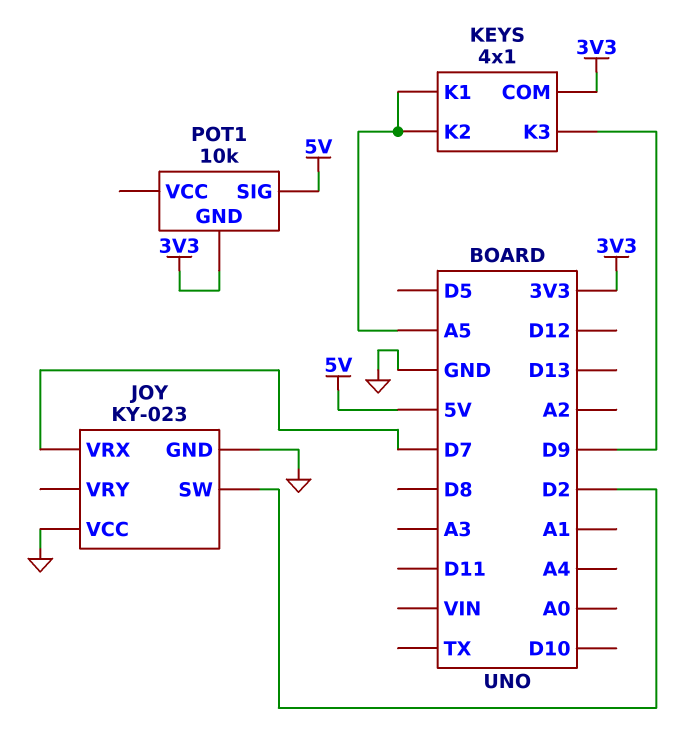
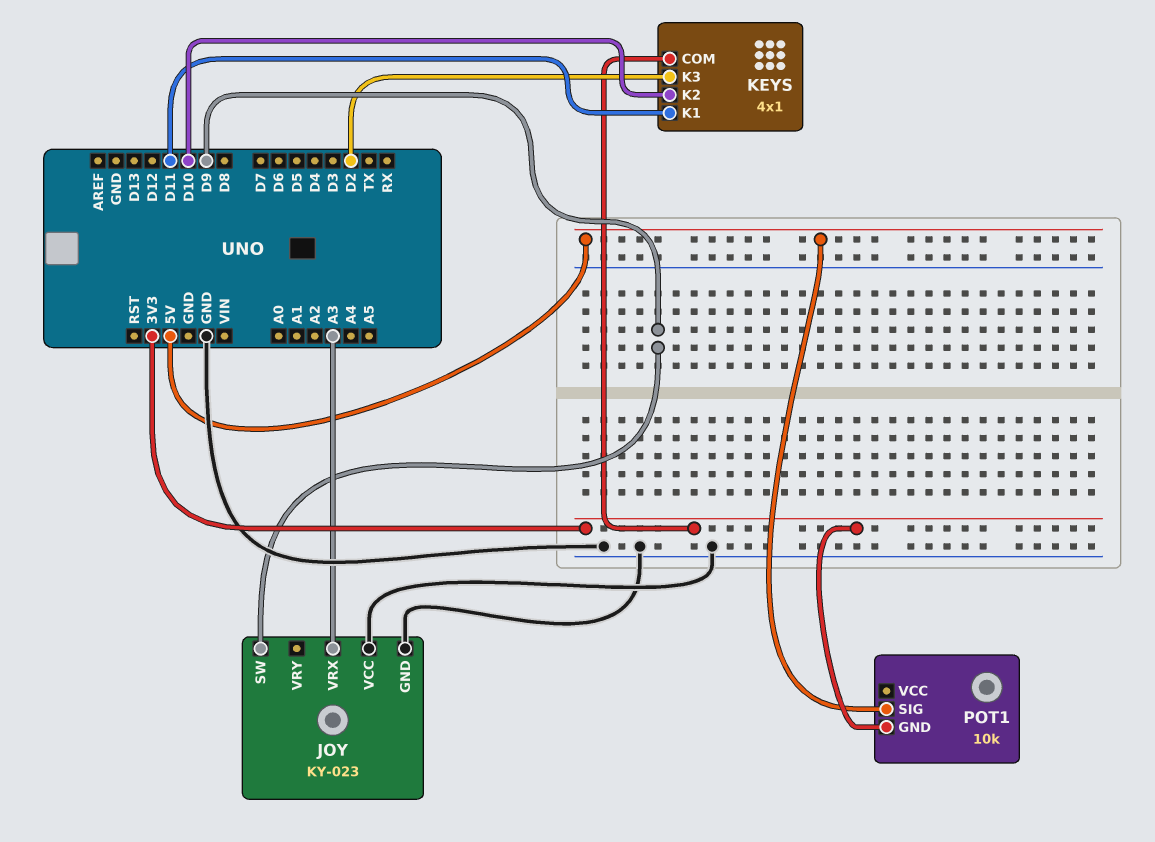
JOY pin SW: D2 -> D9
JOY pin VRX: D7 -> A3
KEYS pin K1: A5 -> D11
KEYS pin K2: A5 -> D10
KEYS pin K3: D9 -> D2

